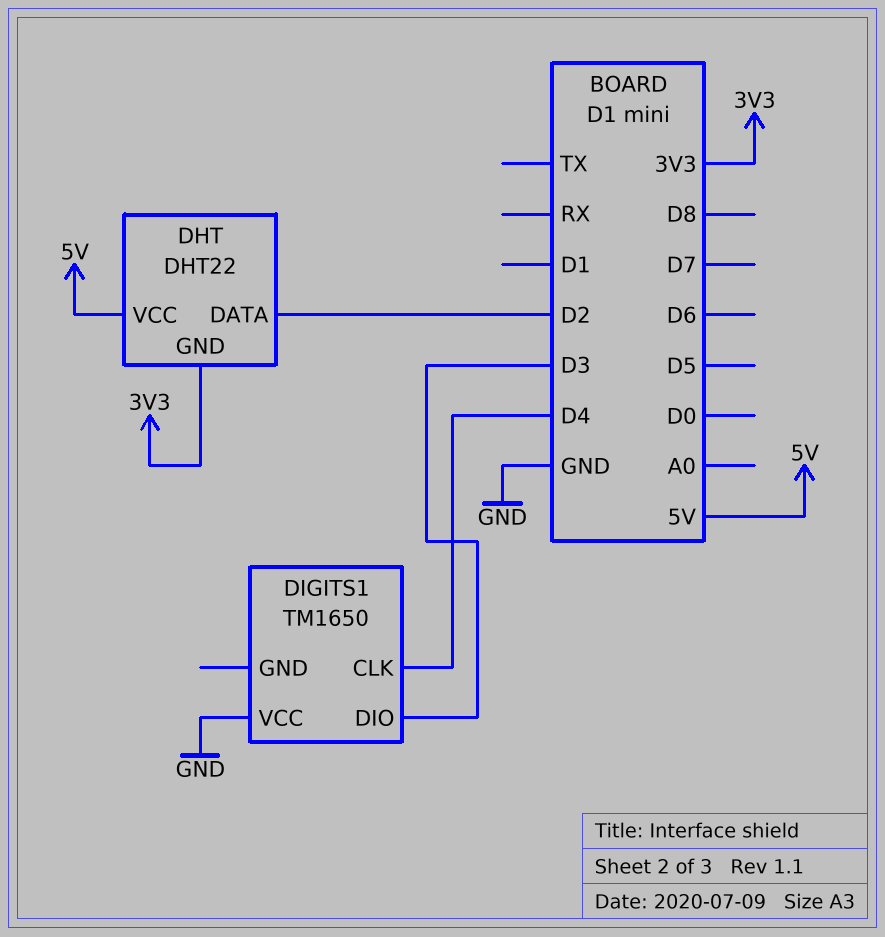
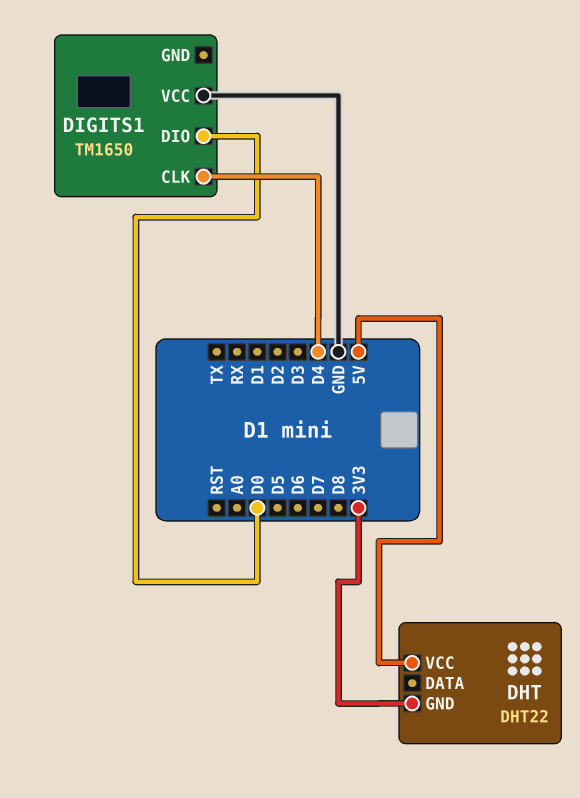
DHT pin DATA: D2 -> none
DIGITS1 pin DIO: D3 -> D0

